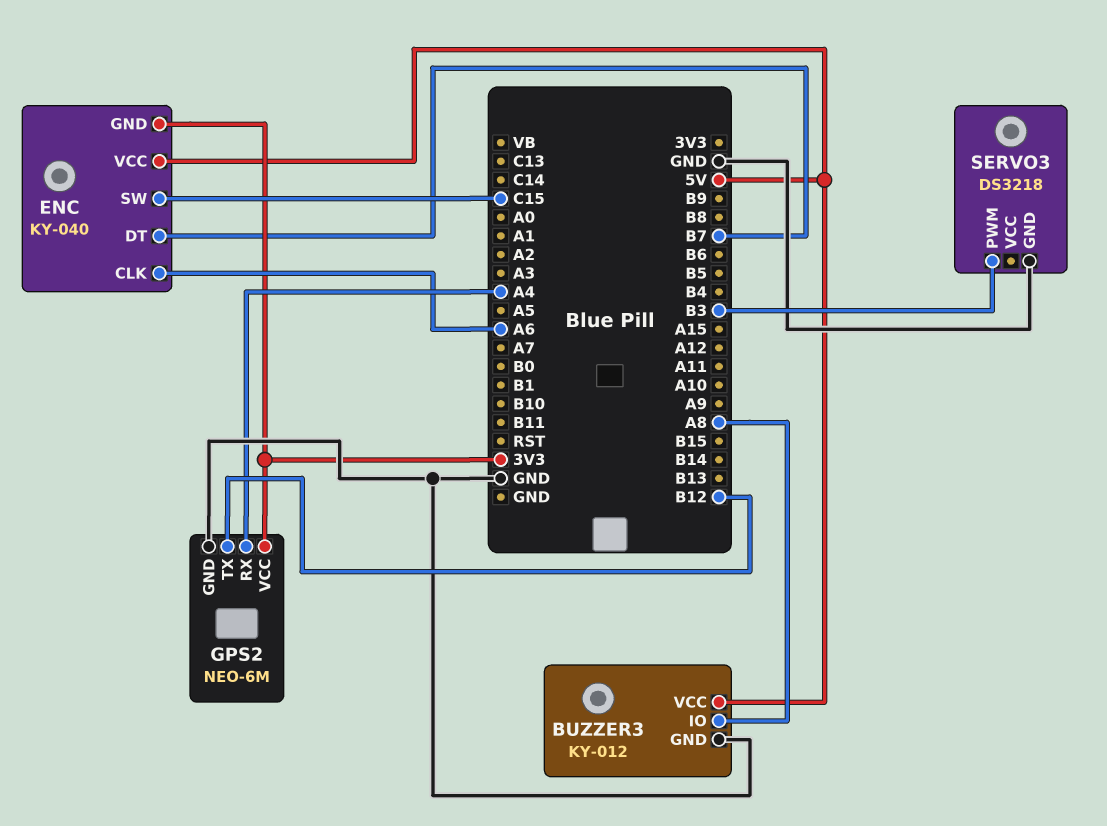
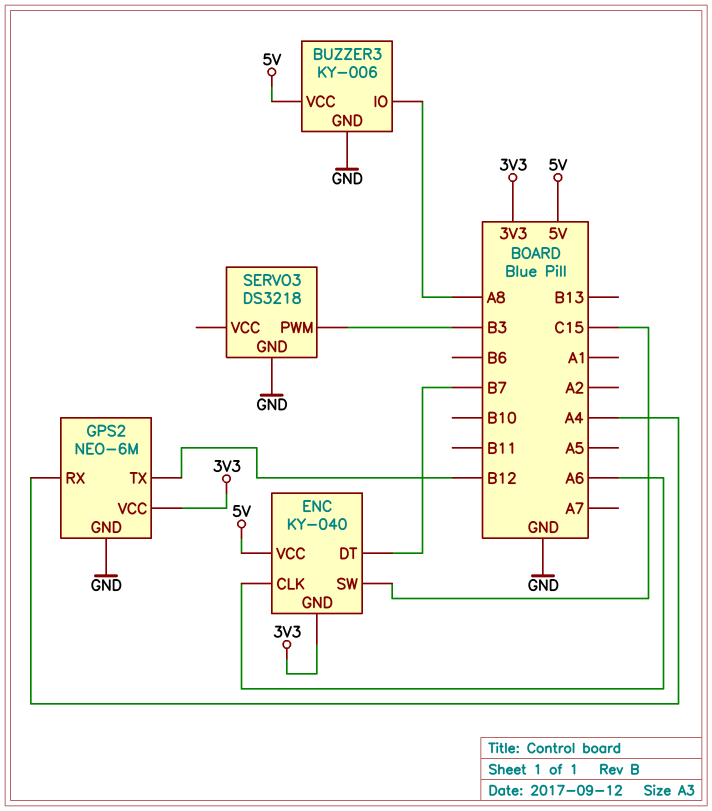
BUZZER3: KY-012 -> KY-006

